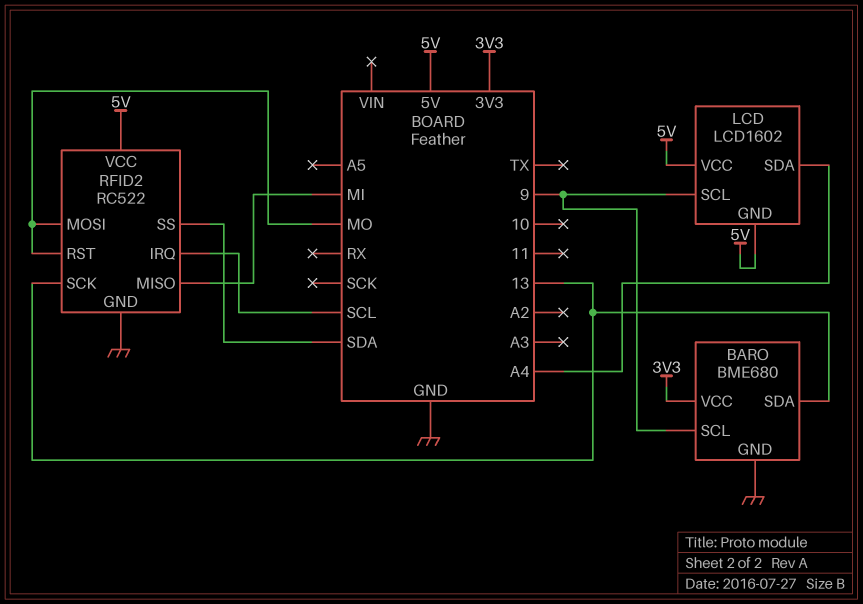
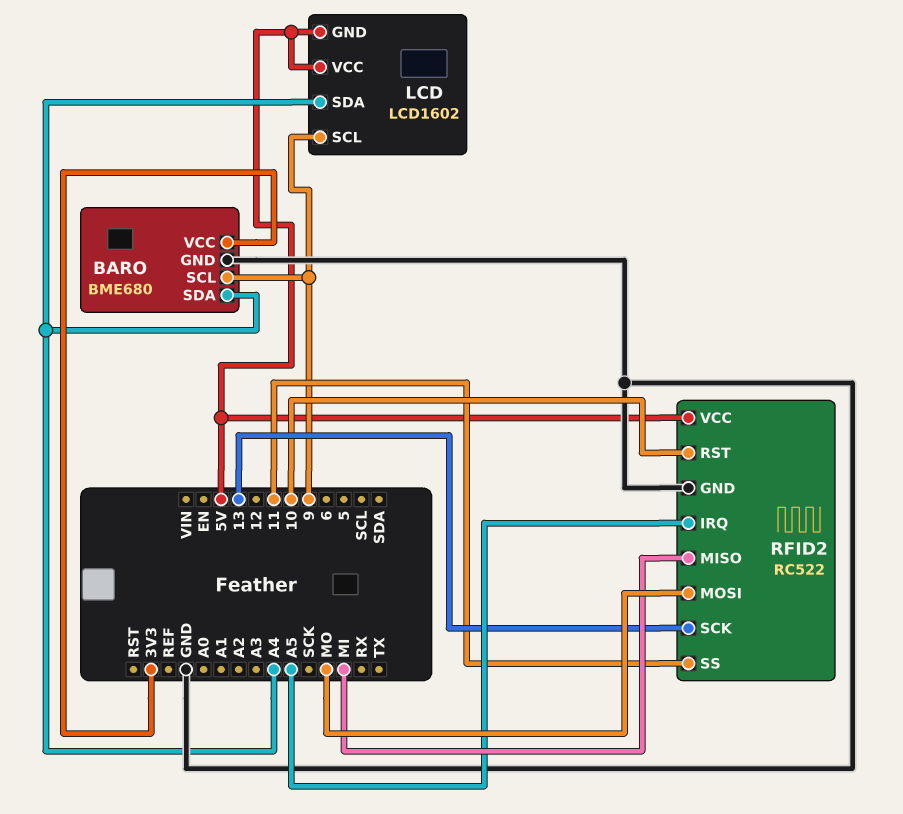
BARO pin SDA: 13 -> A4
RFID2 pin IRQ: SCL -> A5
RFID2 pin RST: MO -> 10
RFID2 pin SS: SDA -> 11

